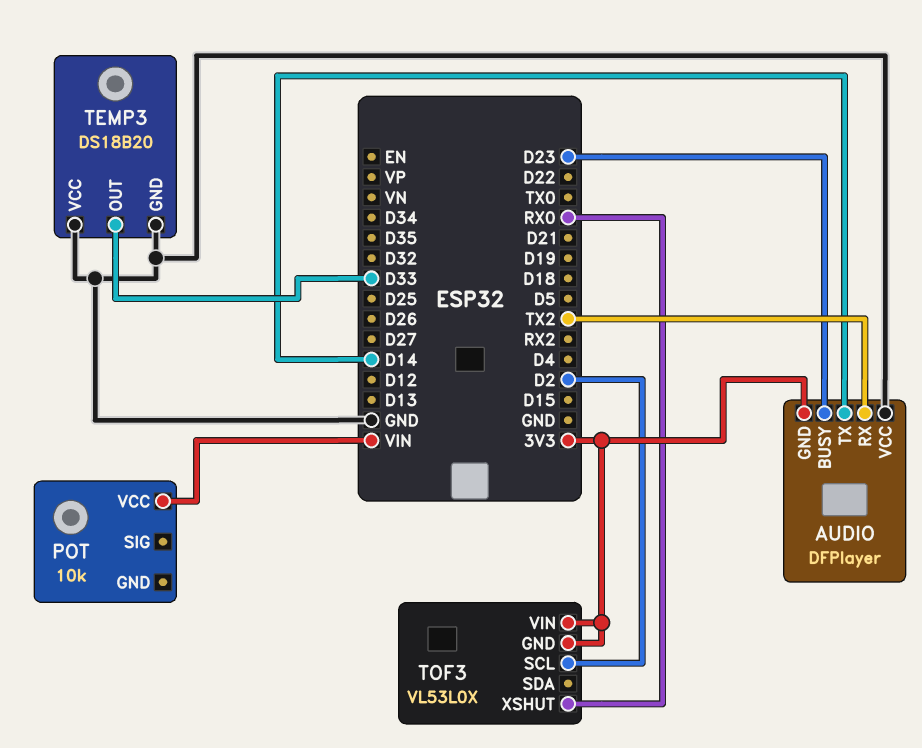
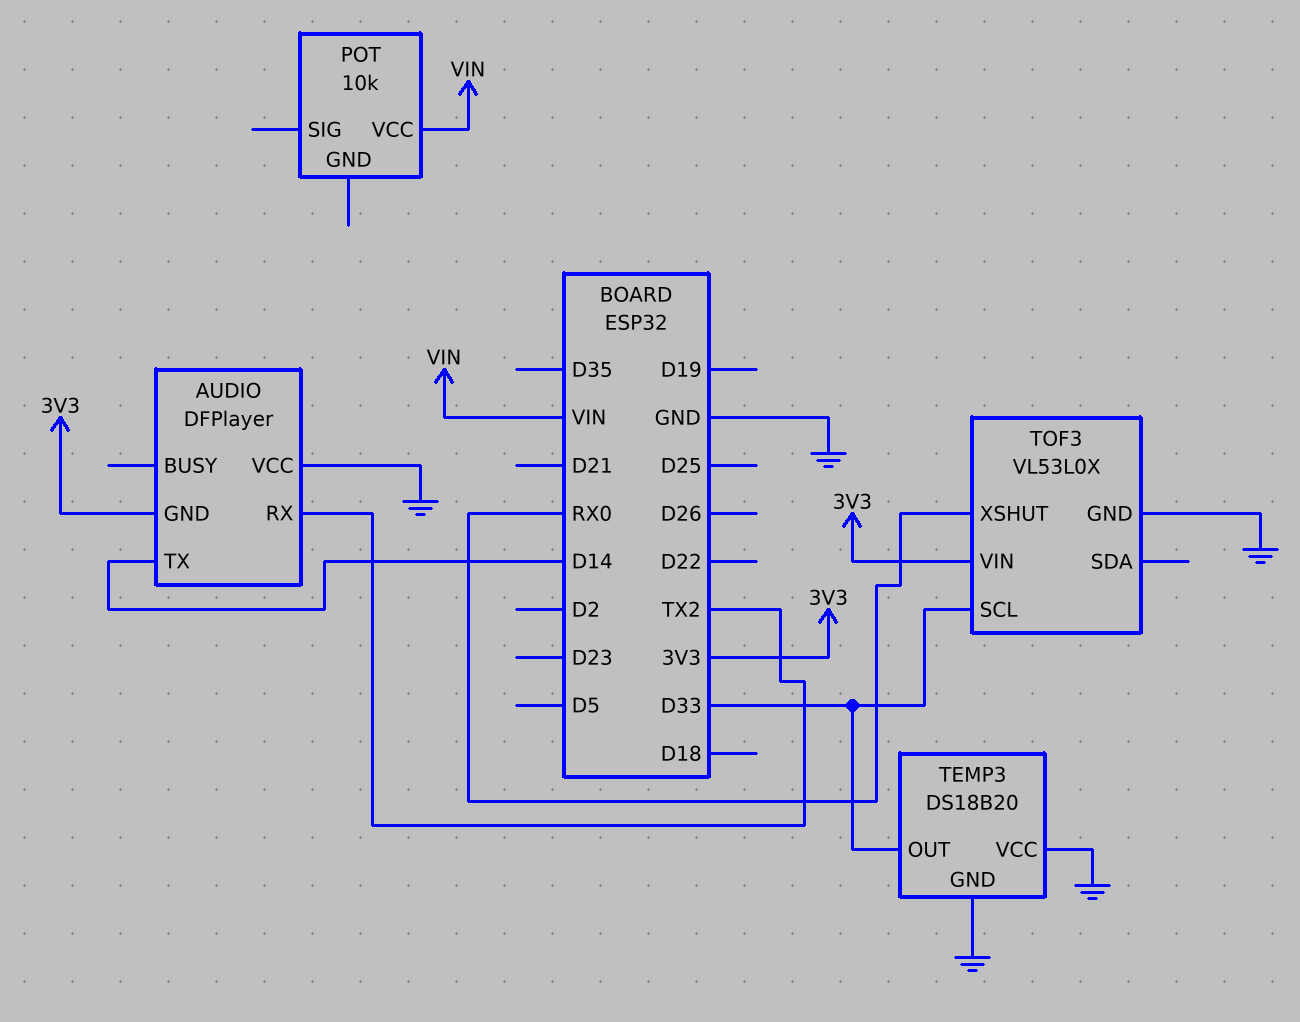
AUDIO pin BUSY: D23 -> none
TOF3 pin GND: 3V3 -> GND
TOF3 pin SCL: D2 -> D33

